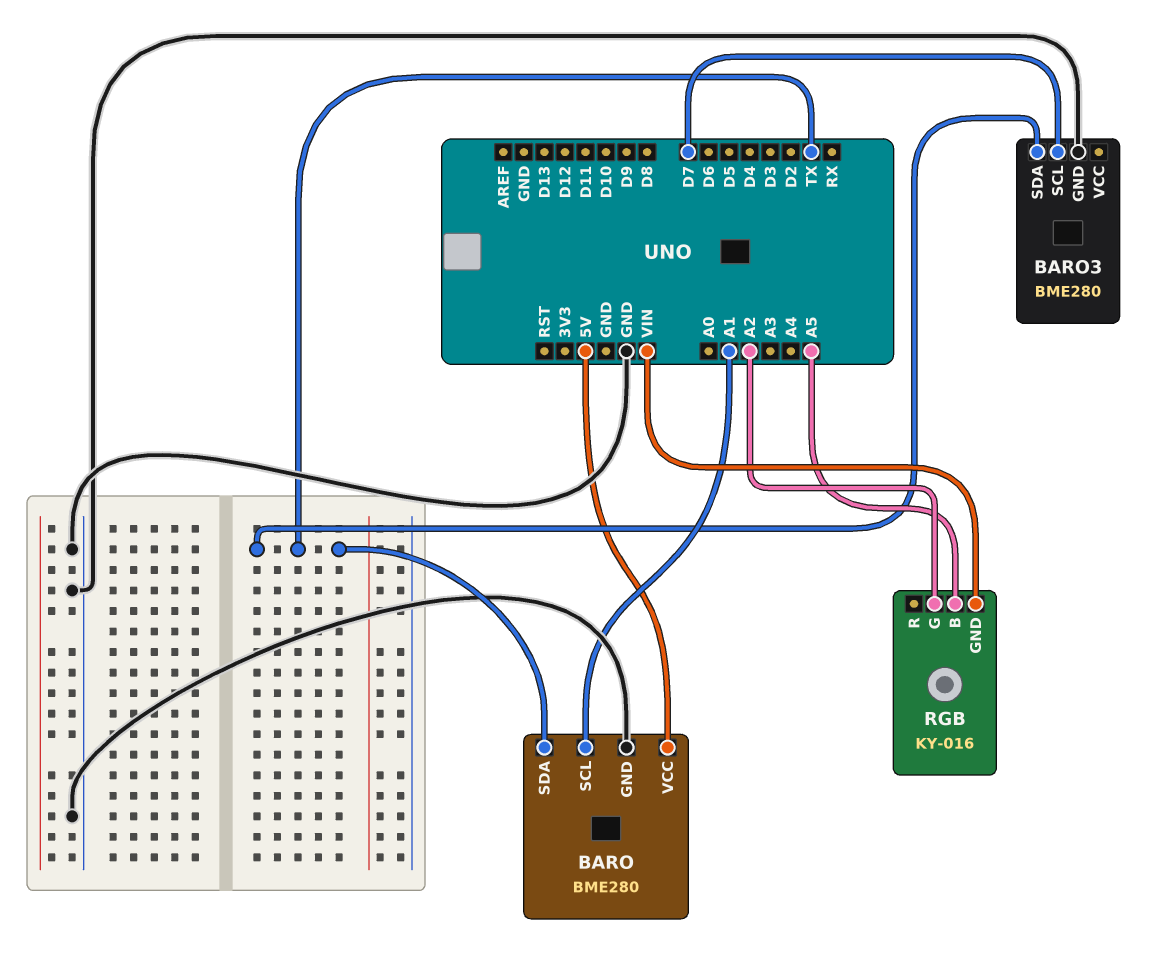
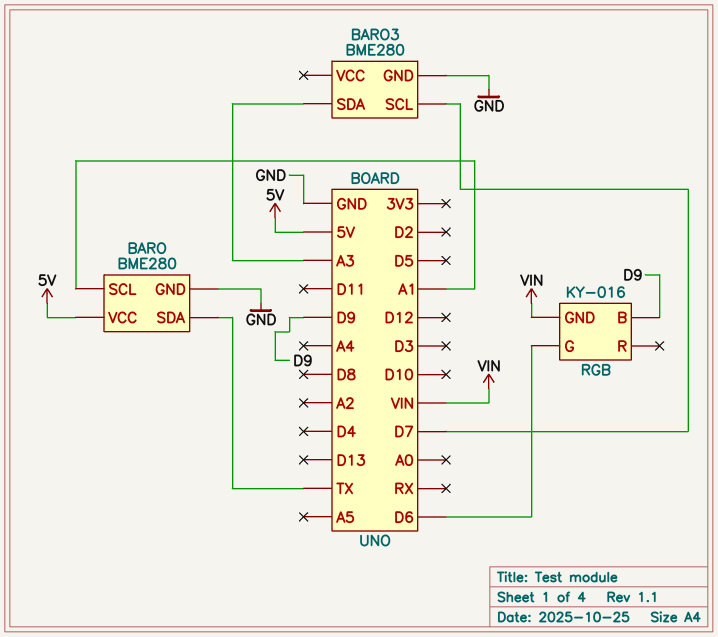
BARO3 pin SDA: TX -> A3
RGB pin B: A5 -> D9
RGB pin G: A2 -> D6

